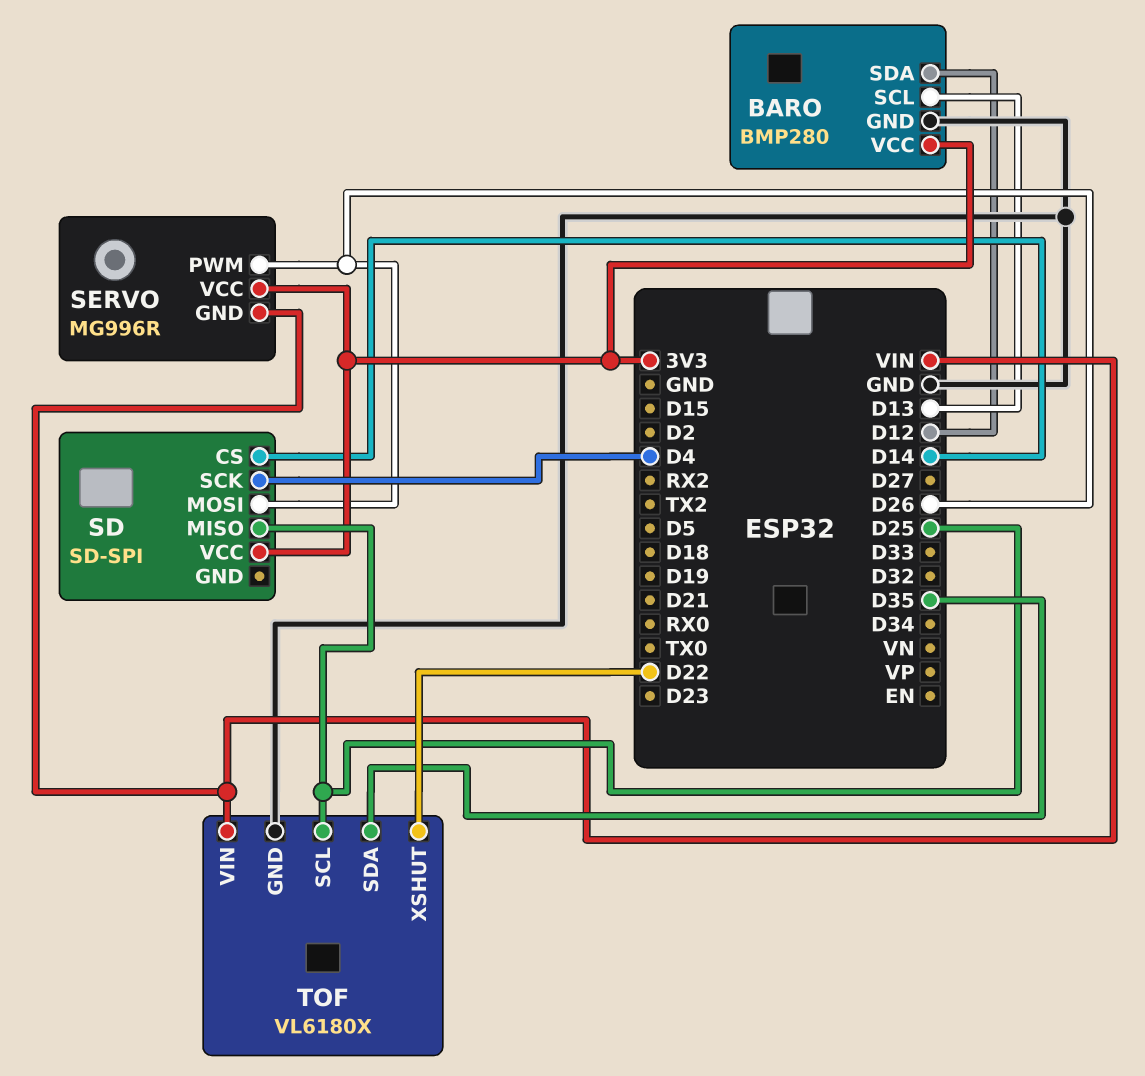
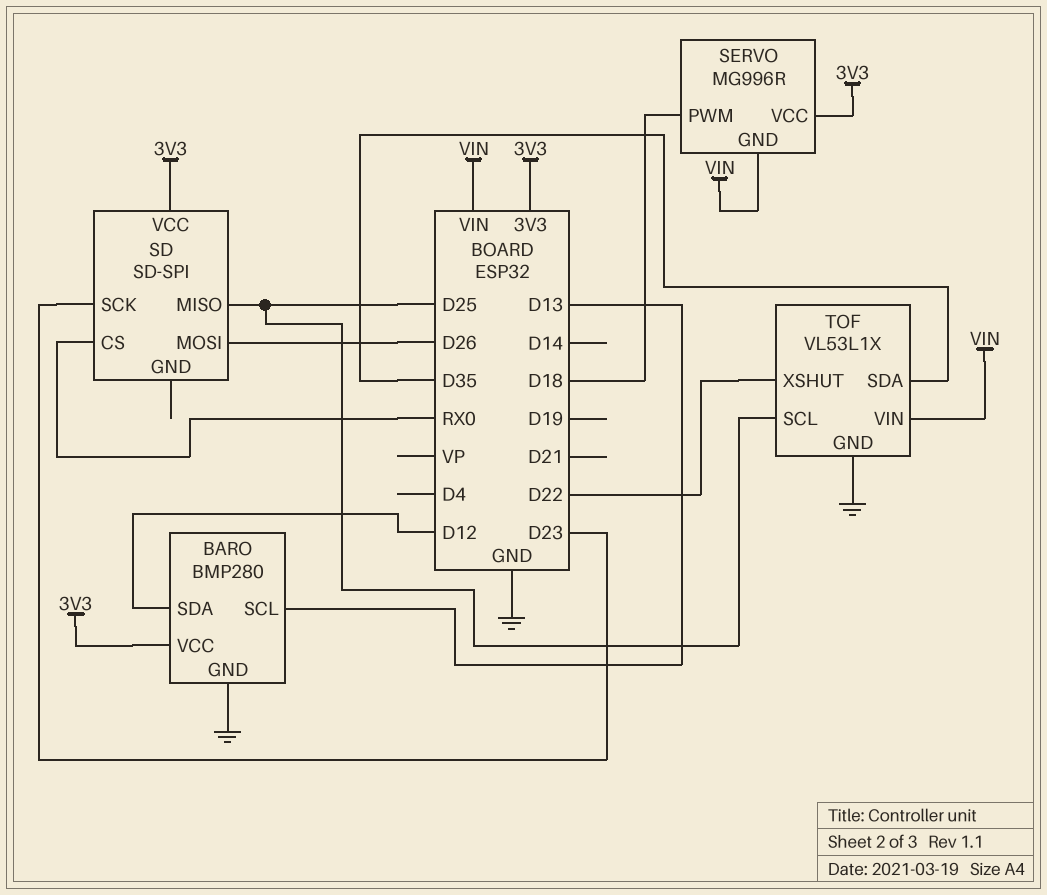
SD pin CS: D14 -> RX0
SD pin SCK: D4 -> D23
SERVO pin PWM: D26 -> D18
TOF: VL6180X -> VL53L1X

